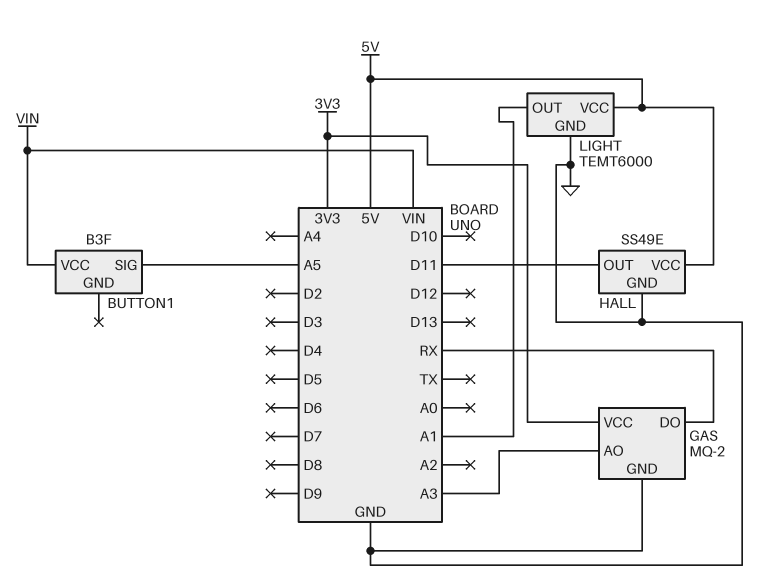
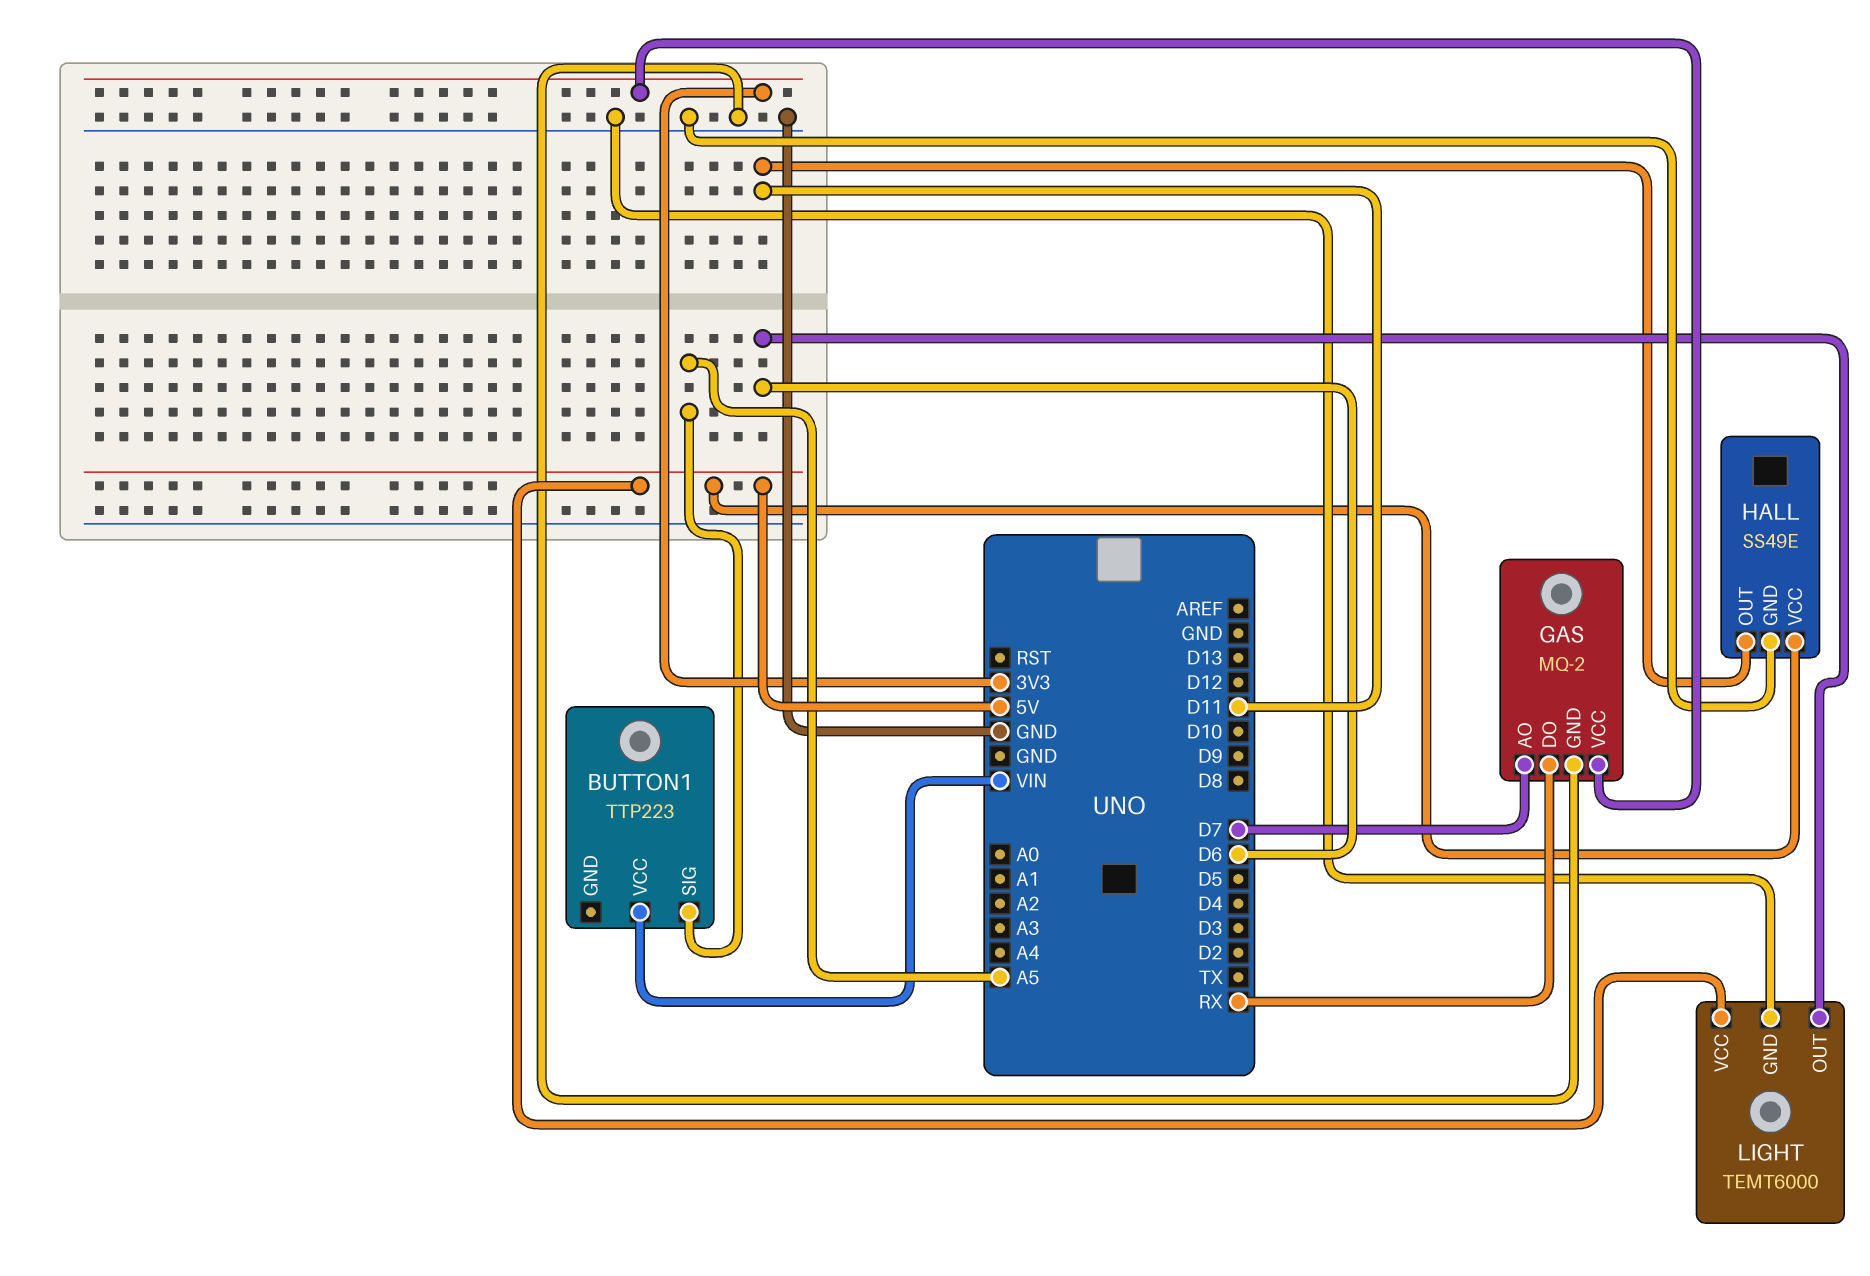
BUTTON1: B3F -> TTP223
GAS pin AO: A3 -> D7
LIGHT pin OUT: A1 -> D6

